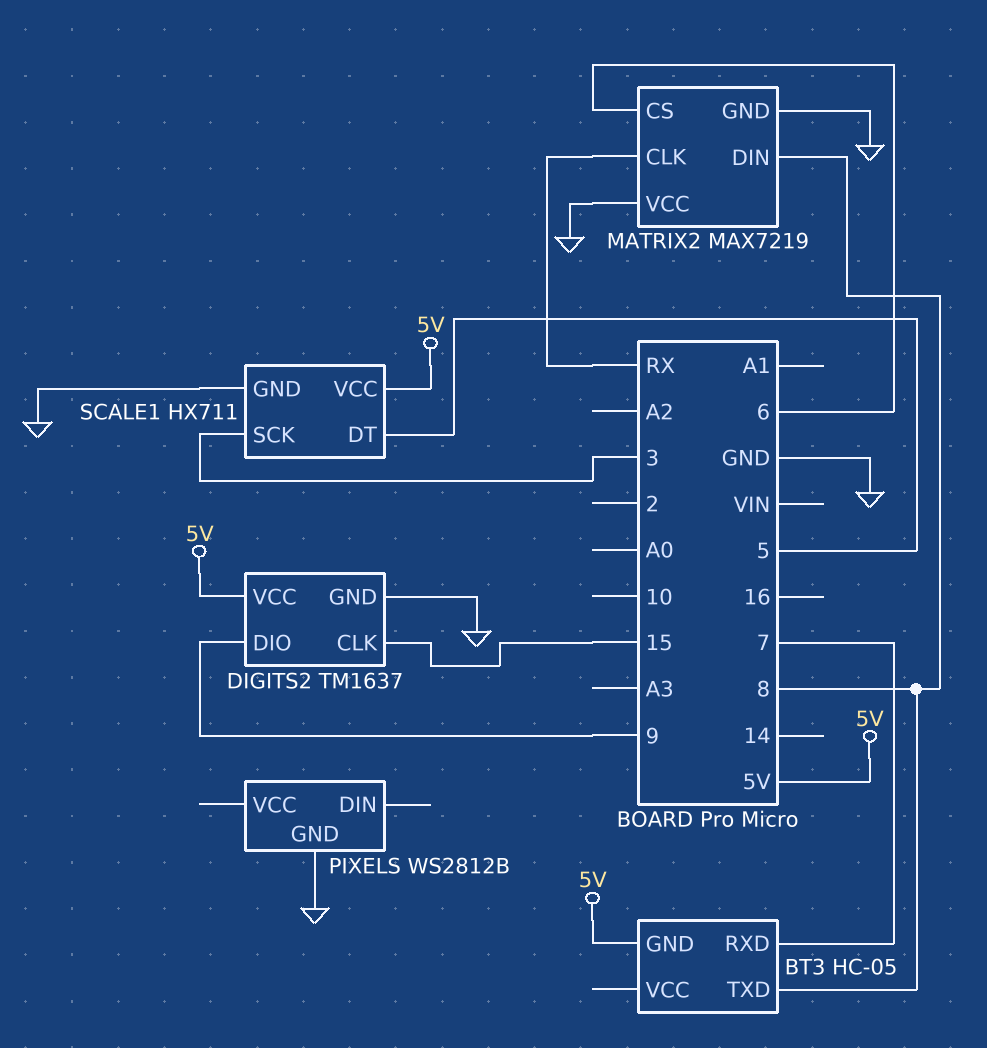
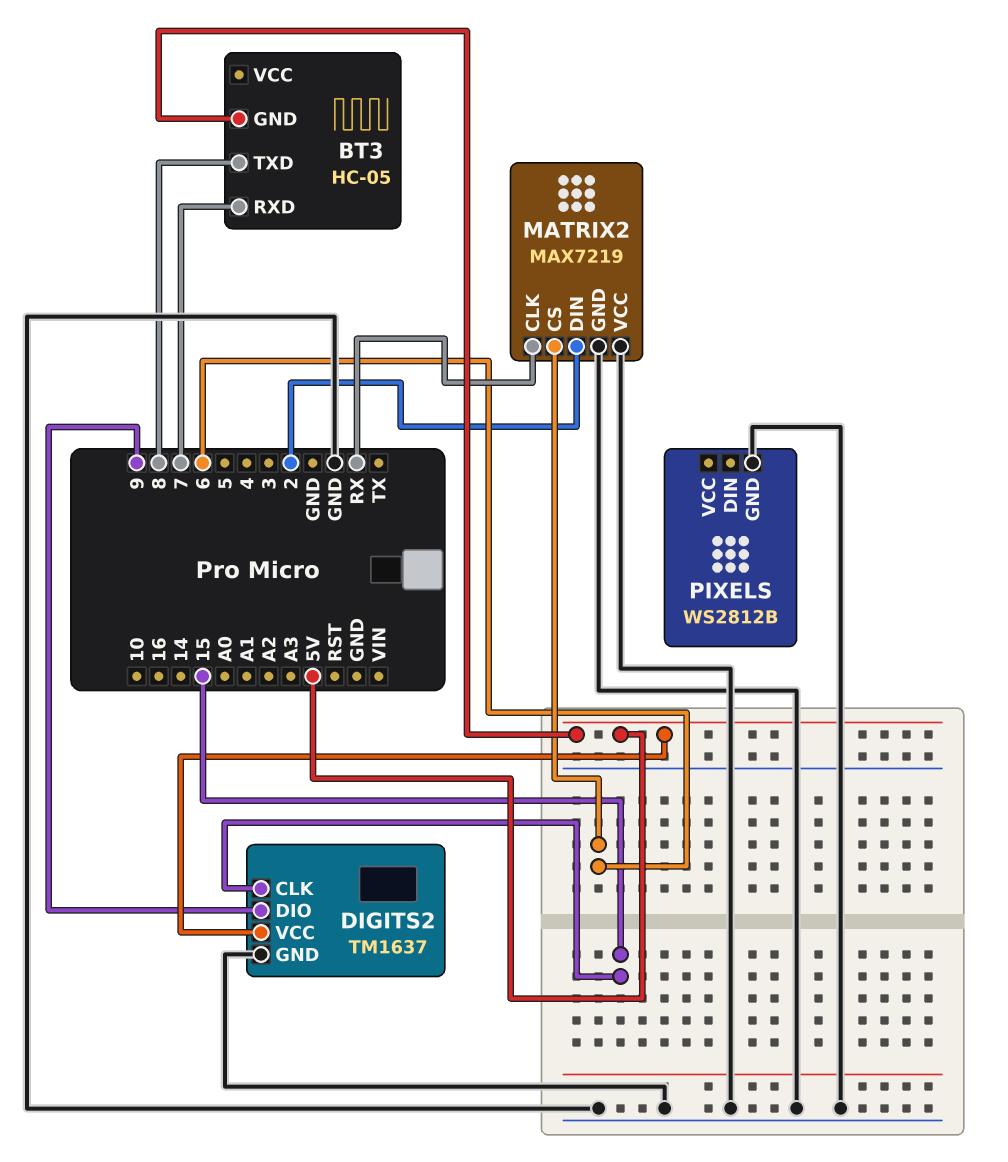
MATRIX2 pin DIN: 8 -> 2
SCALE1: HX711 -> none
SCALE1 pin DT: 5 -> none
SCALE1 pin GND: GND -> none
SCALE1 pin SCK: 3 -> none
SCALE1 pin VCC: 5V -> none

